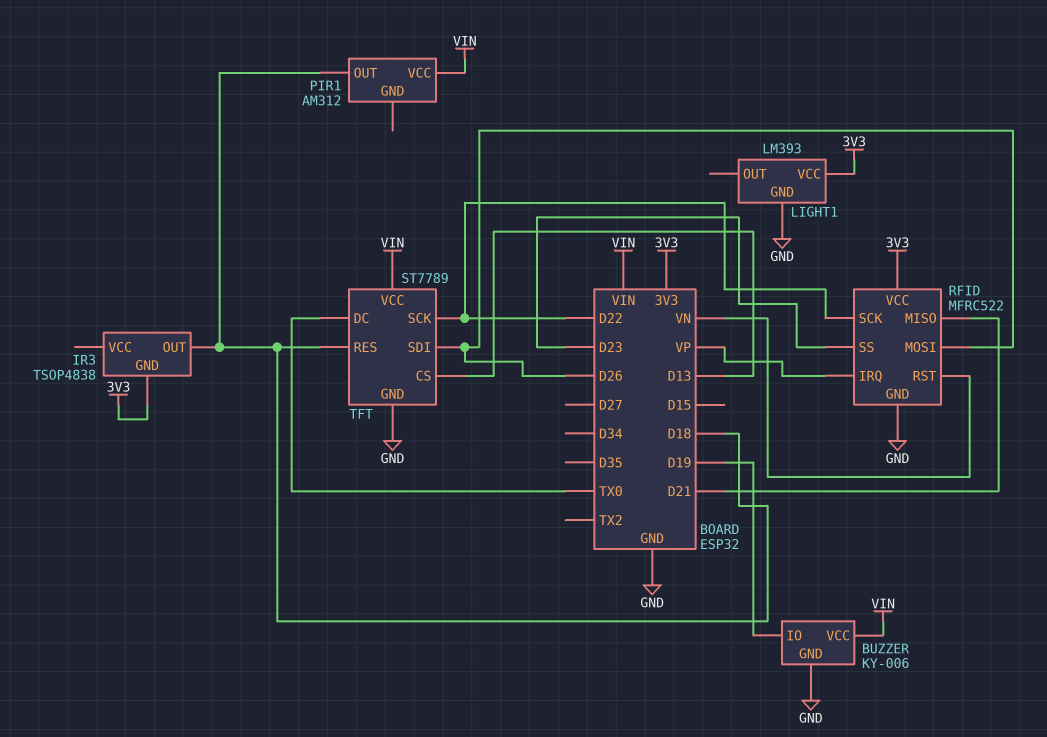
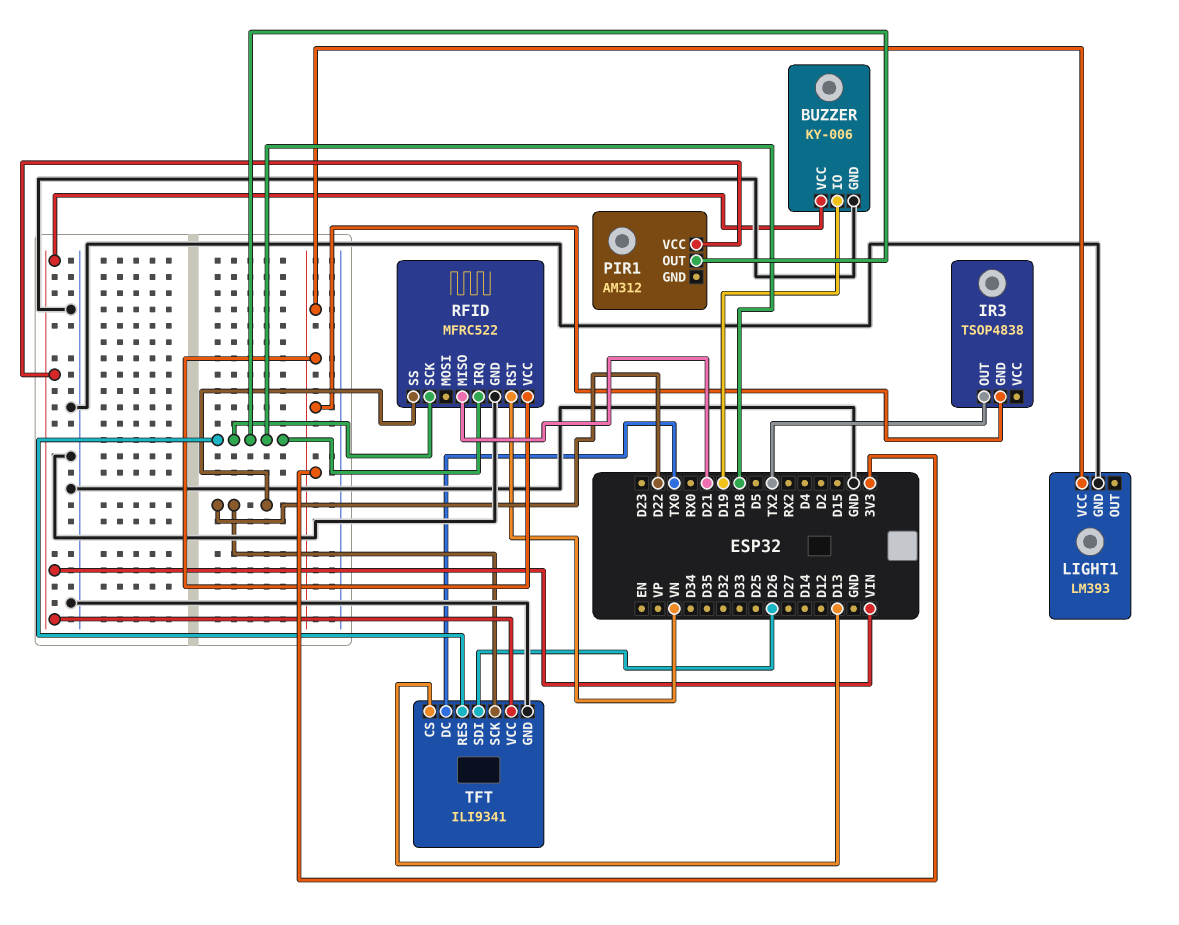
IR3 pin OUT: D18 -> TX2
RFID pin IRQ: VP -> D18
RFID pin MOSI: D26 -> none
RFID pin SCK: D22 -> D18
RFID pin SS: D23 -> D22
TFT: ST7789 -> ILI9341

